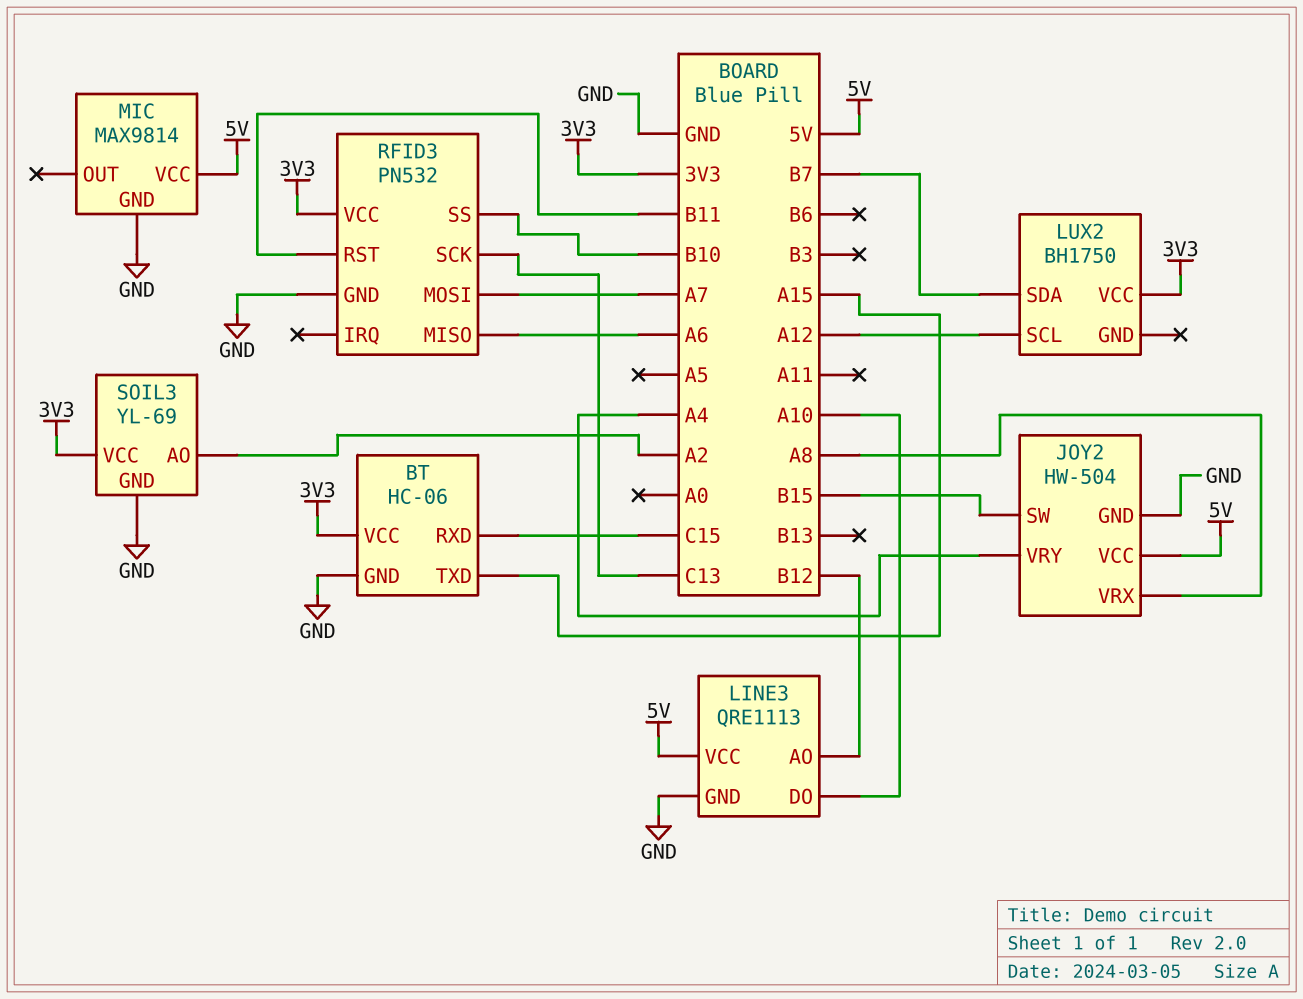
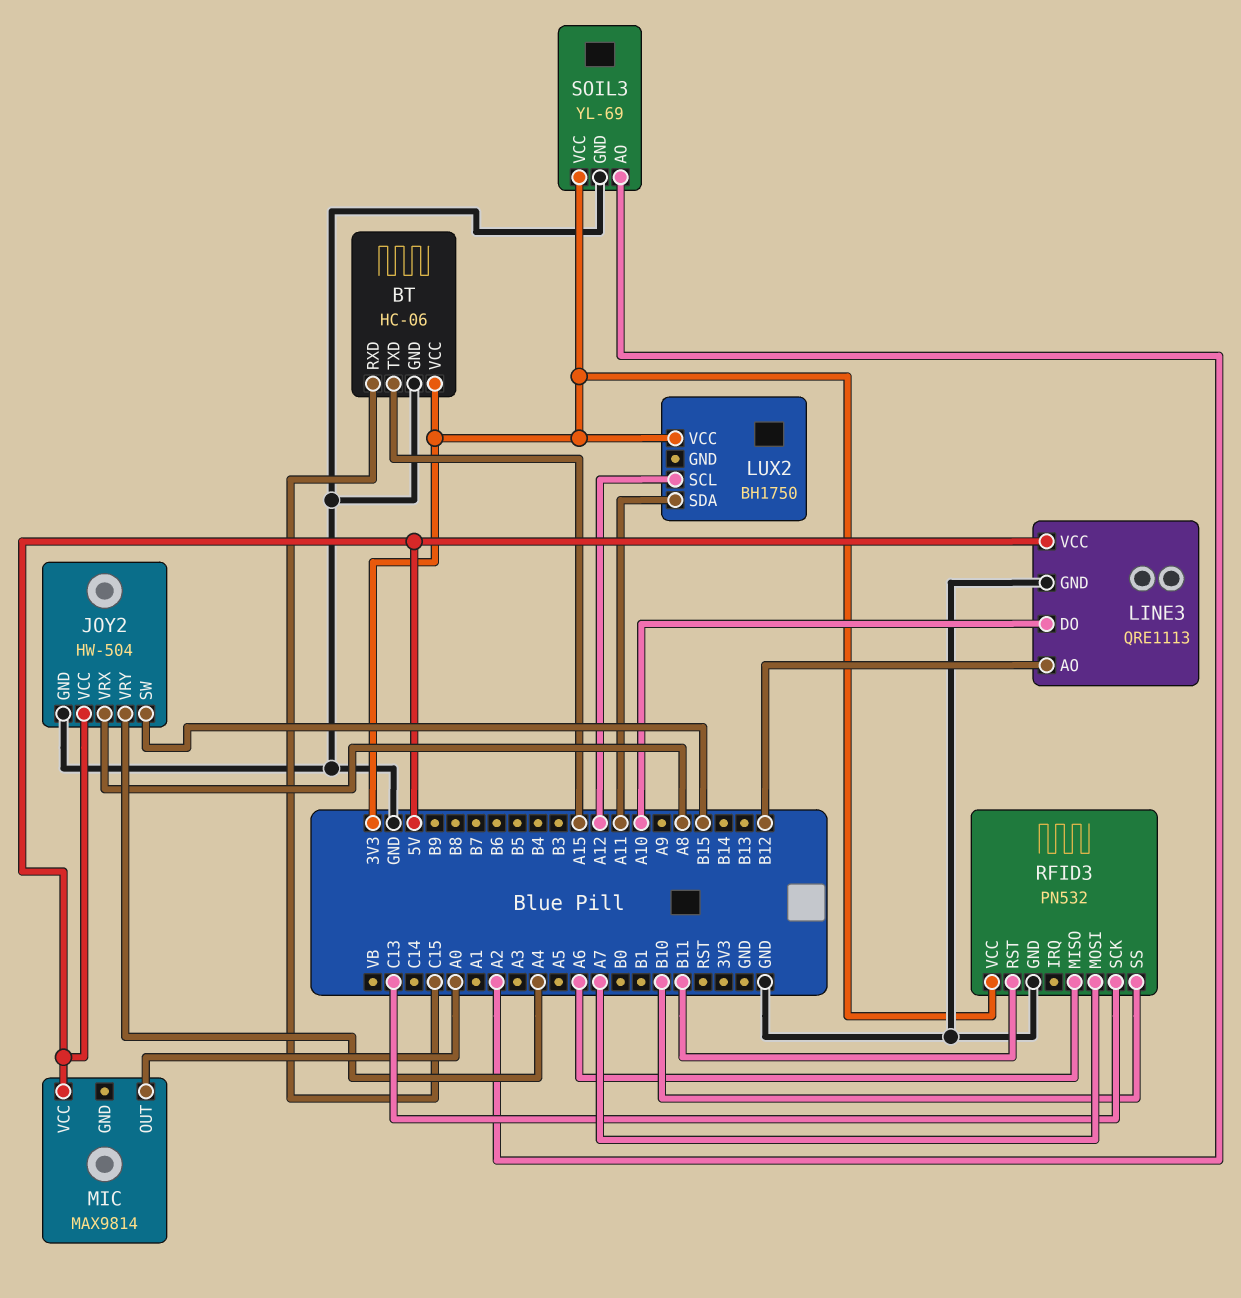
LUX2 pin SDA: B7 -> A11
MIC pin GND: GND -> none
MIC pin OUT: none -> A0

